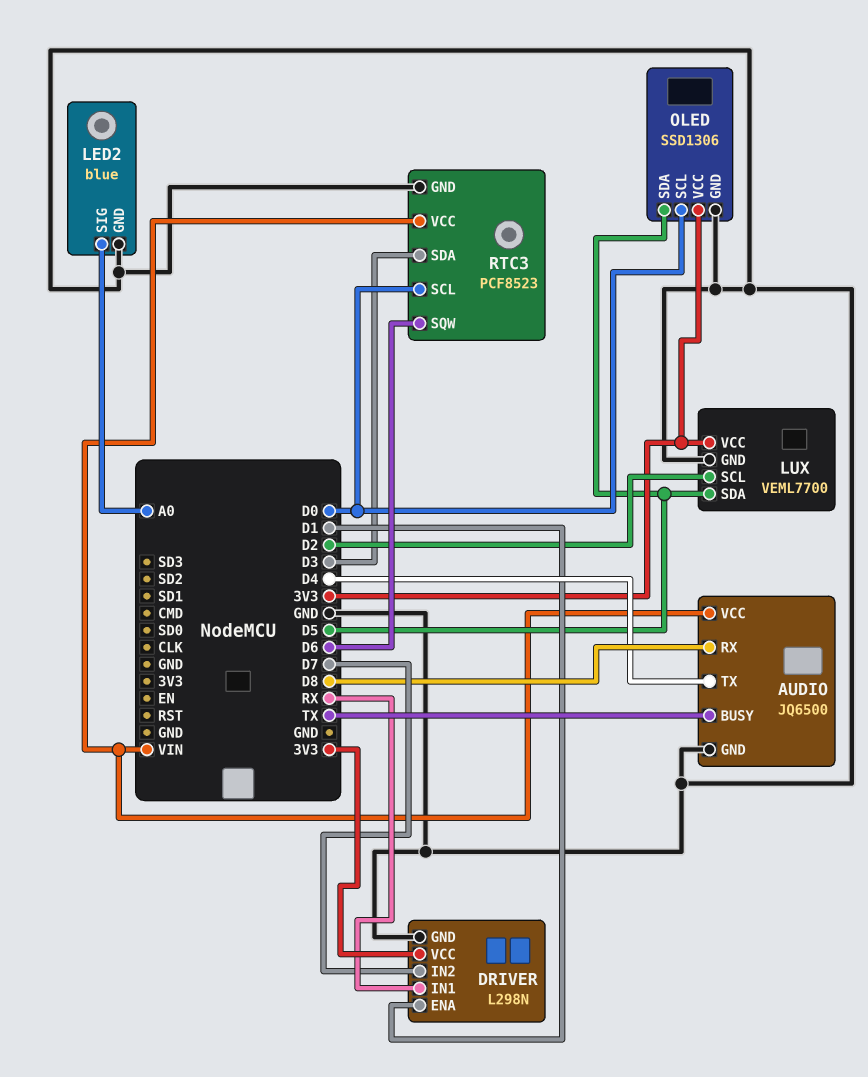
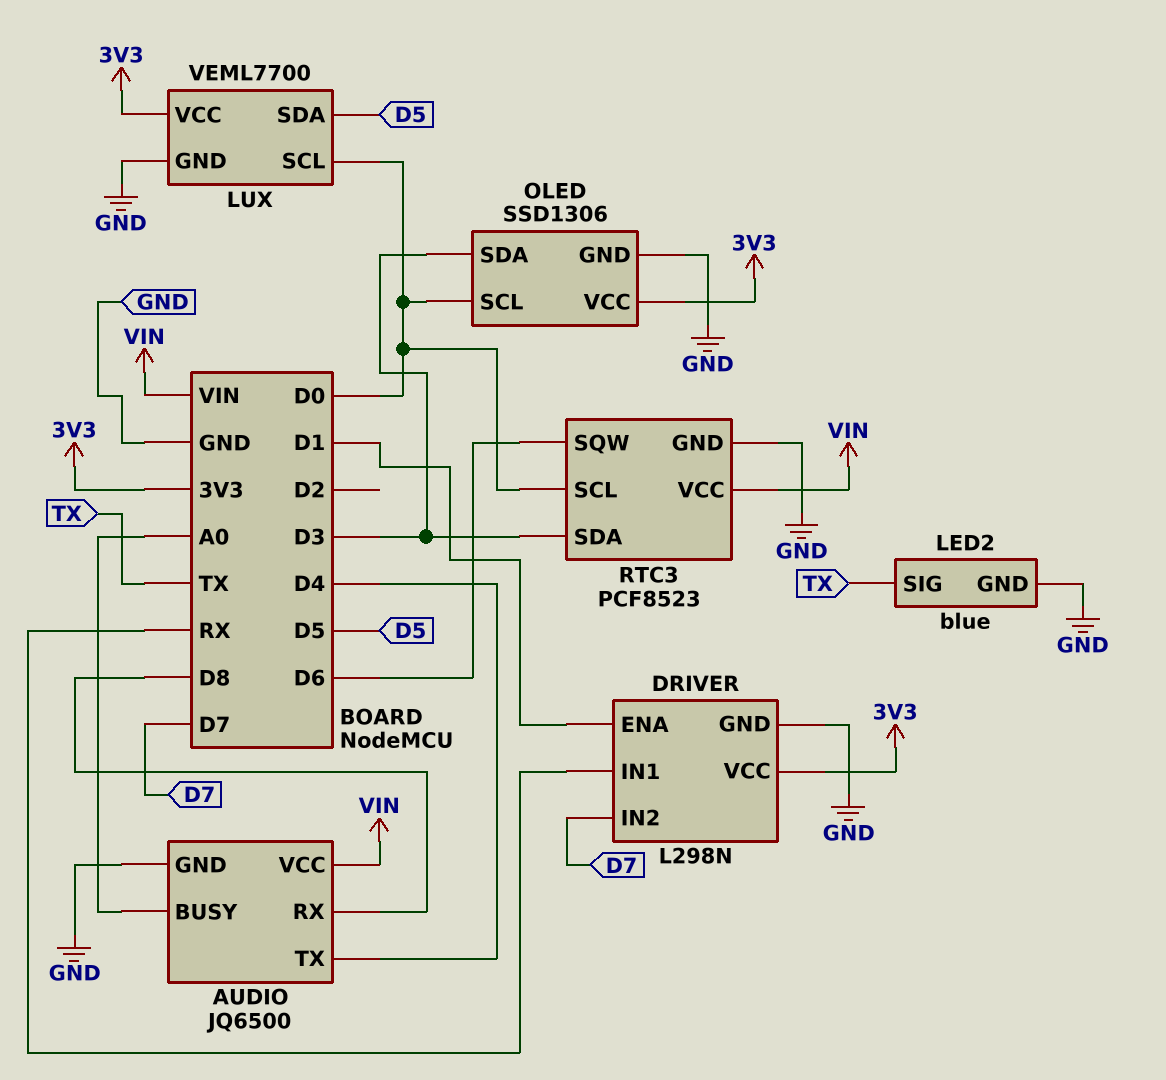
AUDIO pin BUSY: TX -> A0
LED2 pin SIG: A0 -> TX
LUX pin SCL: D2 -> D0
OLED pin SDA: D5 -> D3

